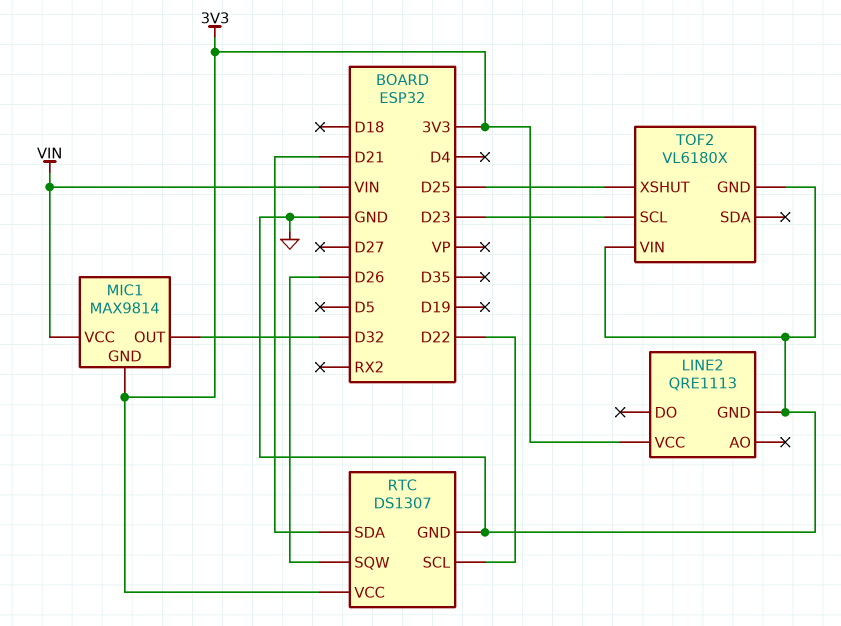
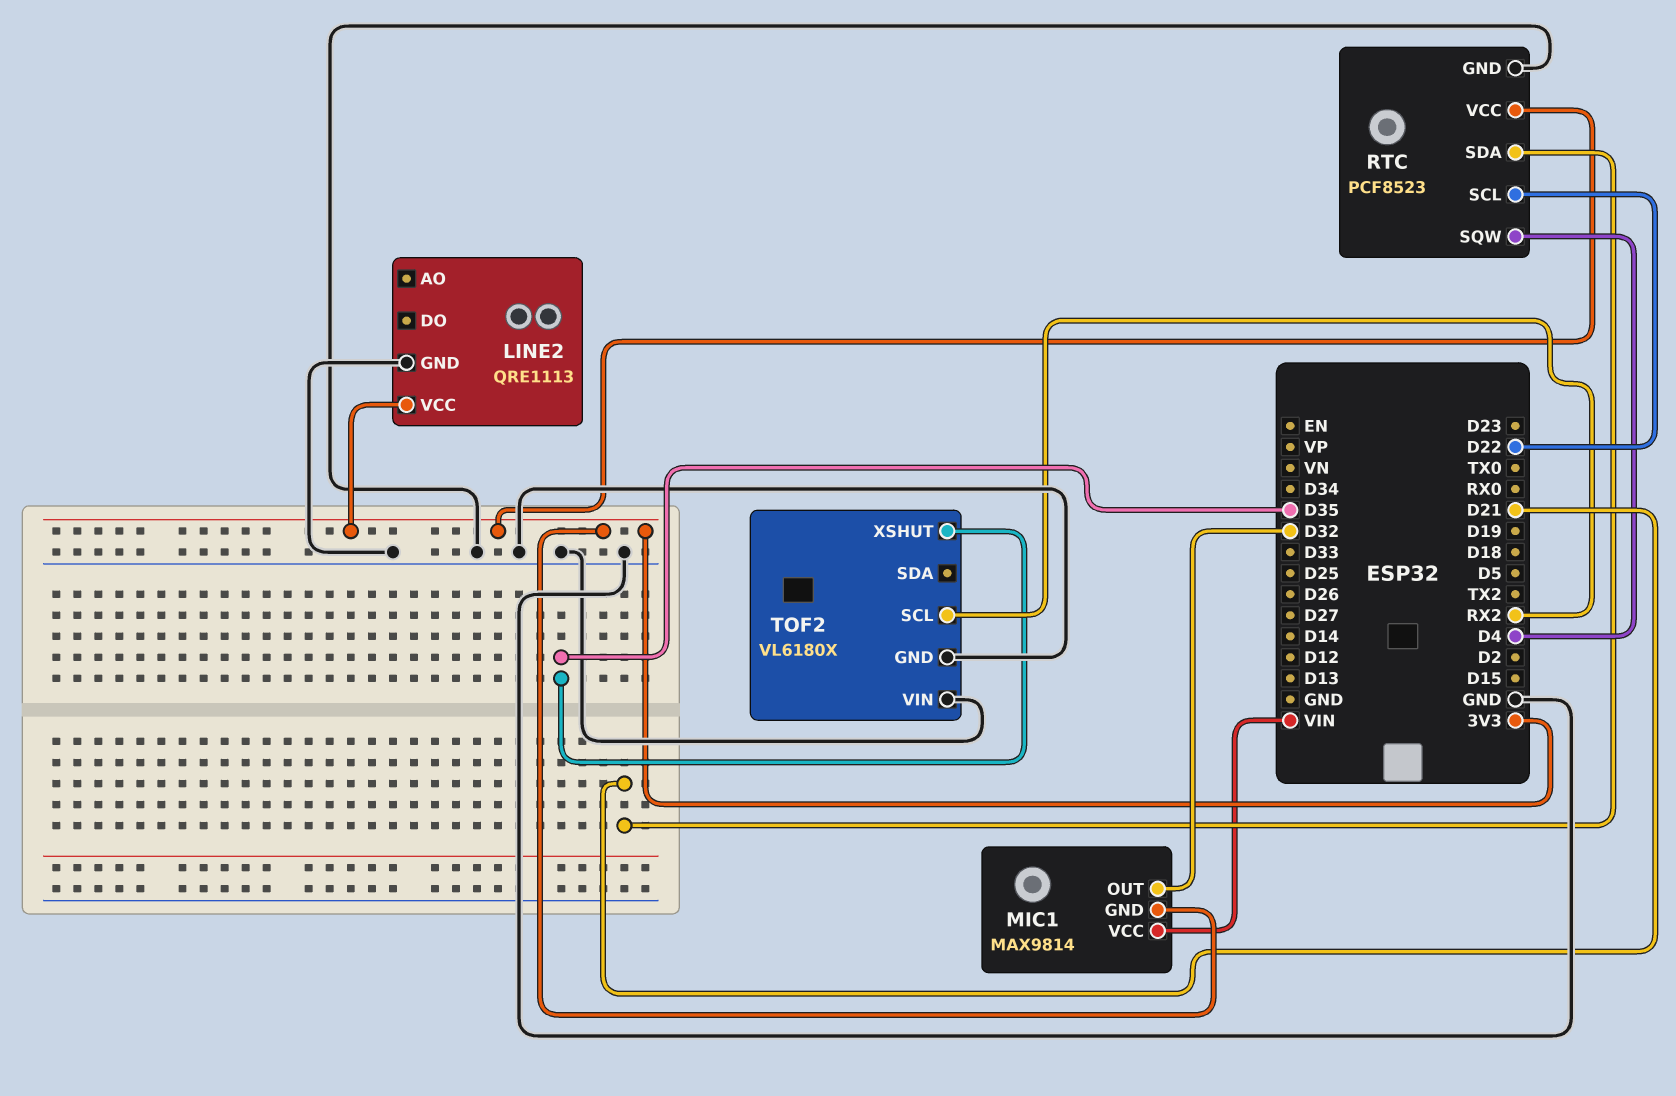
RTC: DS1307 -> PCF8523
RTC pin SQW: D26 -> D4
TOF2 pin SCL: D23 -> RX2
TOF2 pin XSHUT: D25 -> D35

